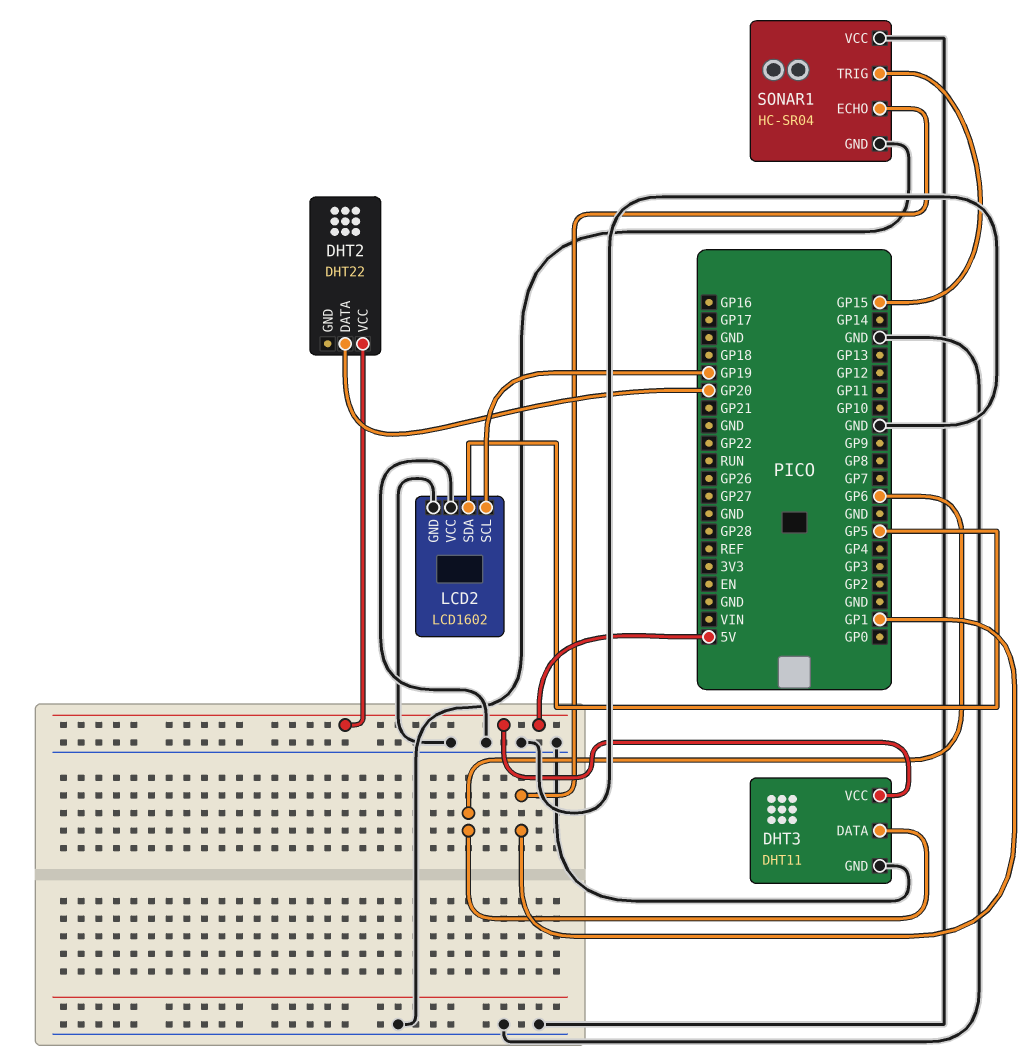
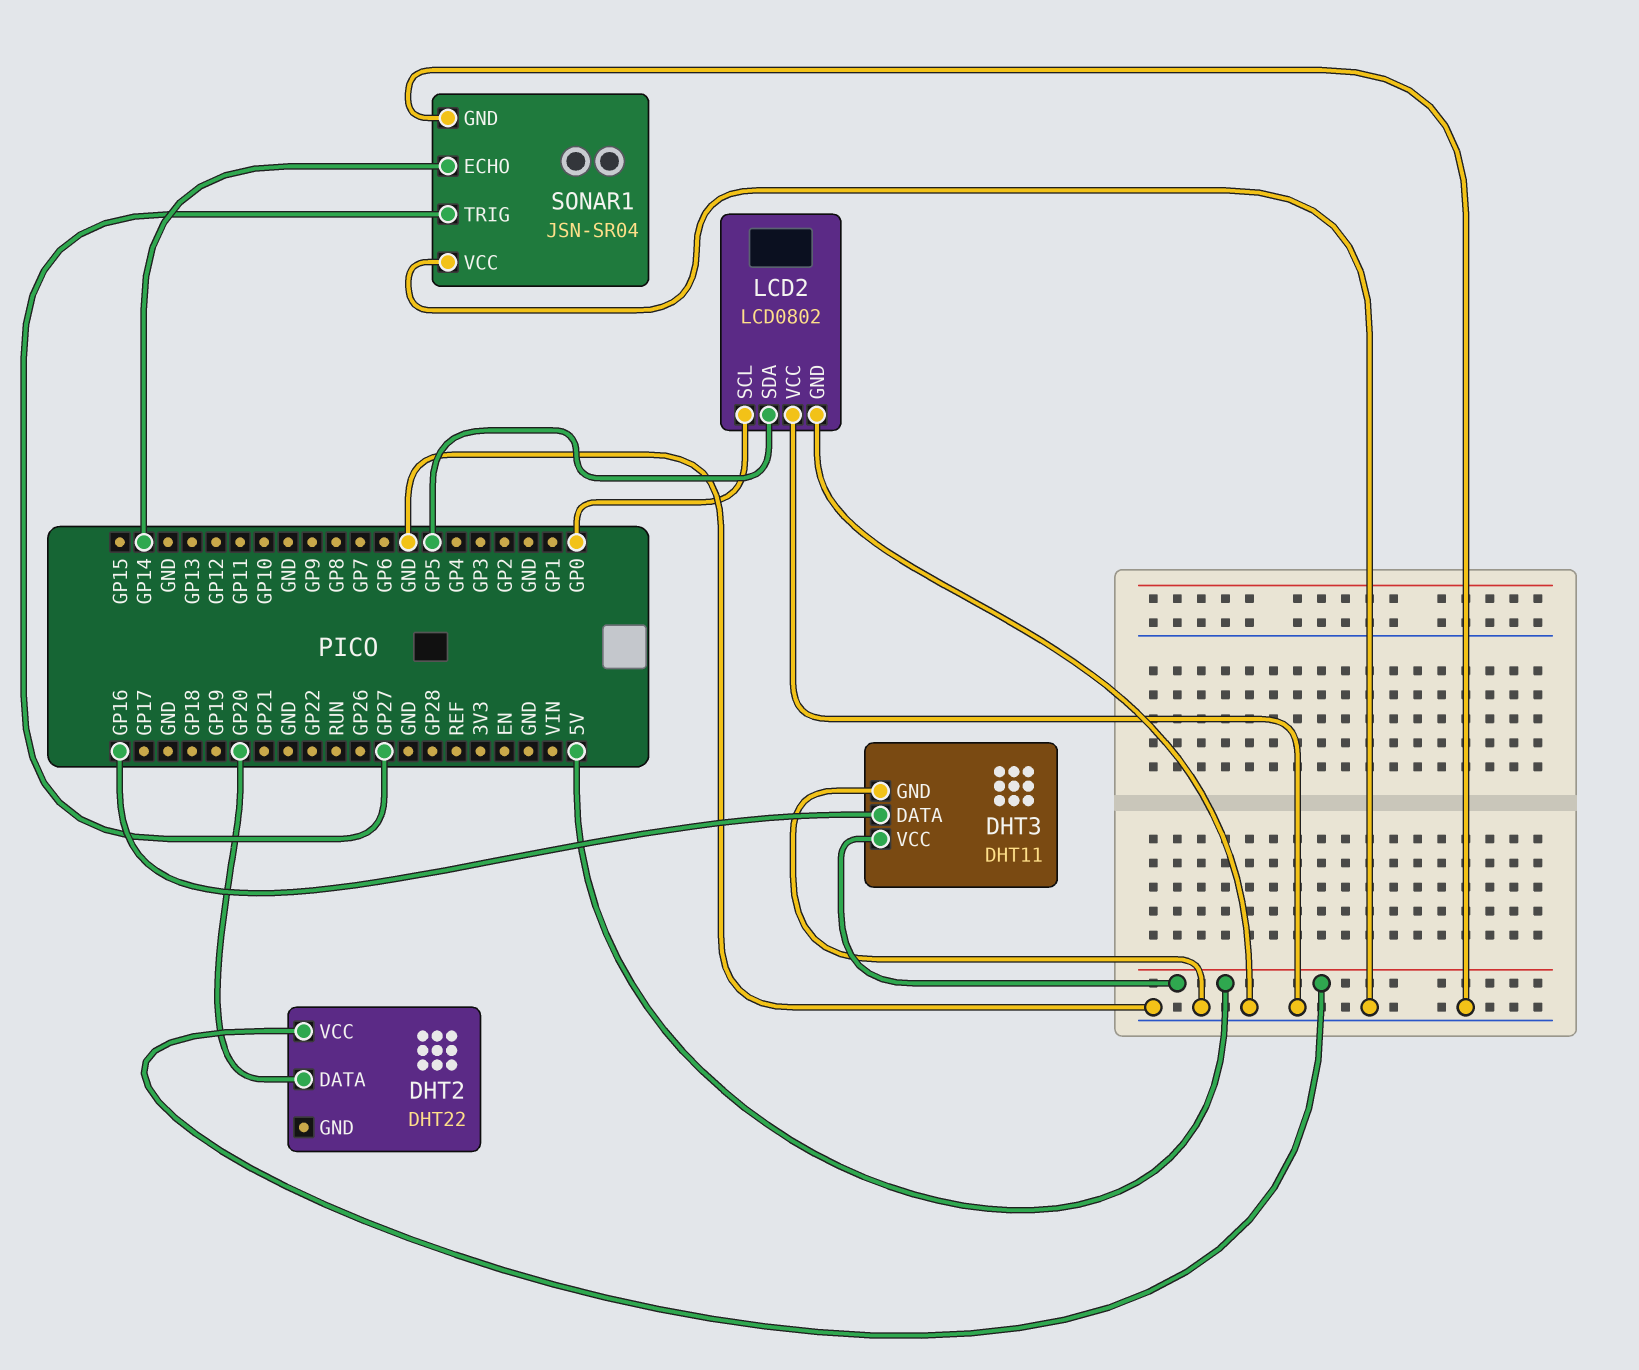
DHT3 pin DATA: GP6 -> GP16
LCD2: LCD1602 -> LCD0802
LCD2 pin SCL: GP19 -> GP0
SONAR1: HC-SR04 -> JSN-SR04
SONAR1 pin ECHO: GP1 -> GP14
SONAR1 pin TRIG: GP15 -> GP27

